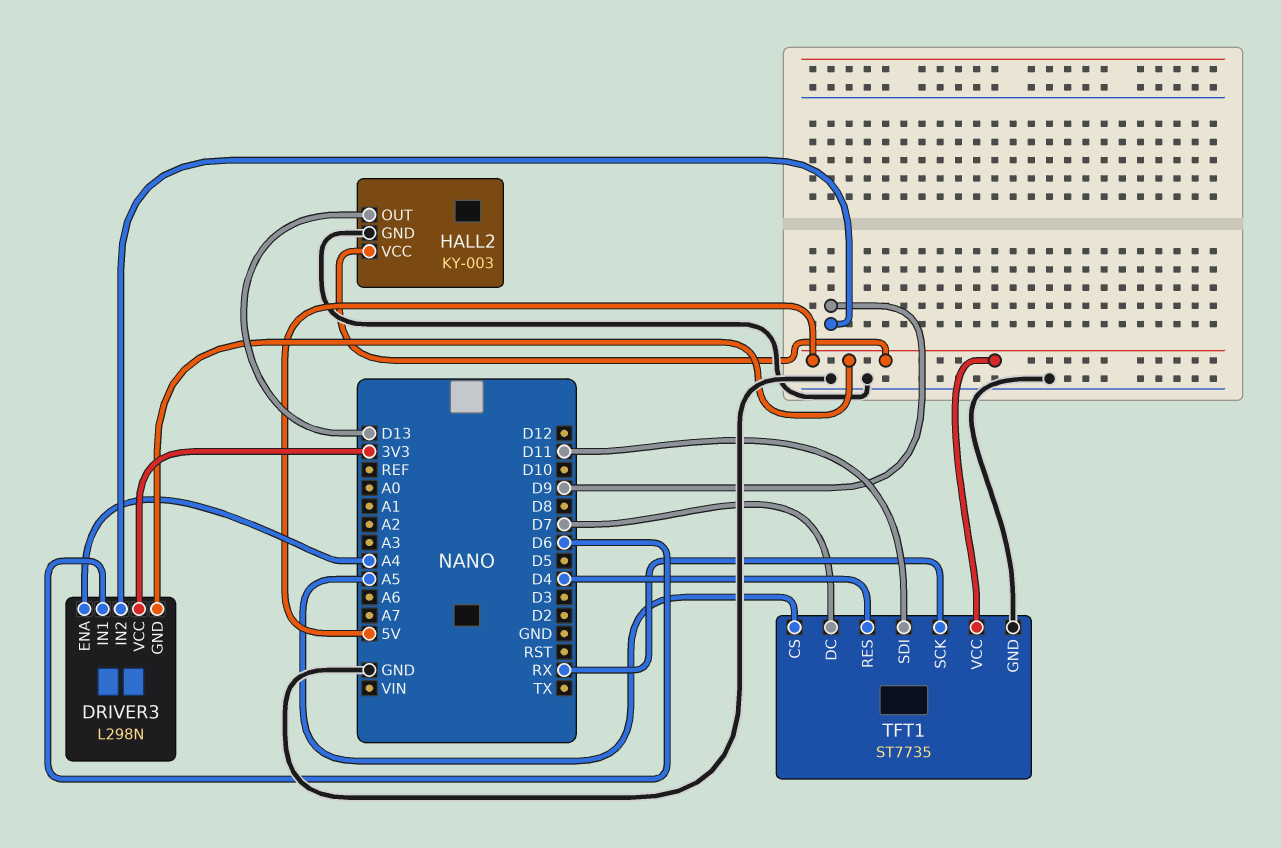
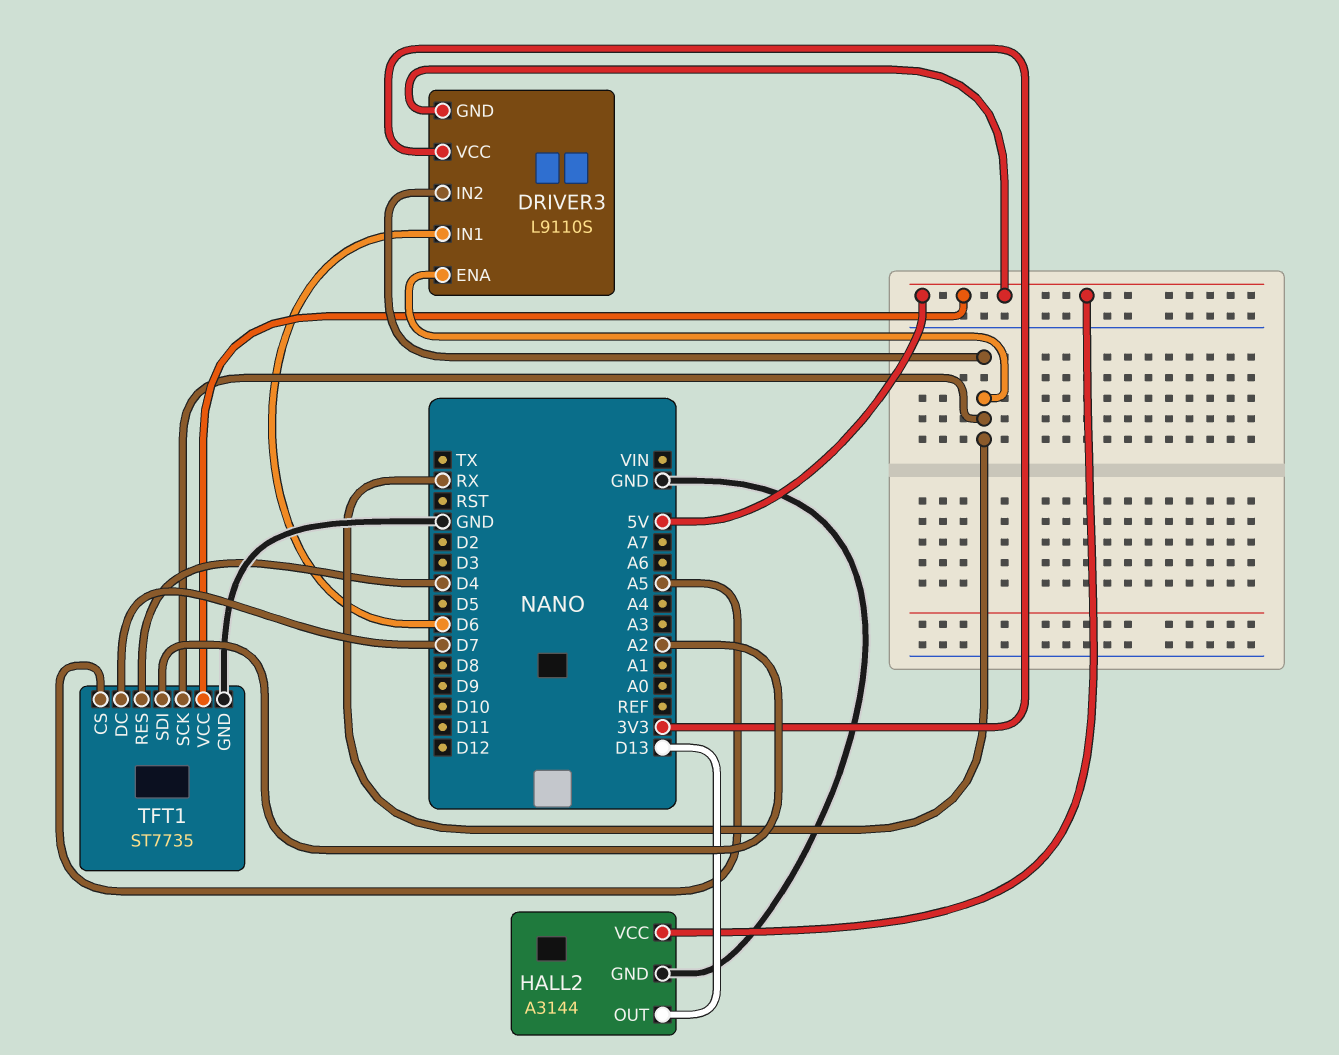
DRIVER3: L298N -> L9110S
DRIVER3 pin ENA: A4 -> RX
DRIVER3 pin IN2: D9 -> RX
HALL2: KY-003 -> A3144
TFT1 pin SDI: D11 -> A2

